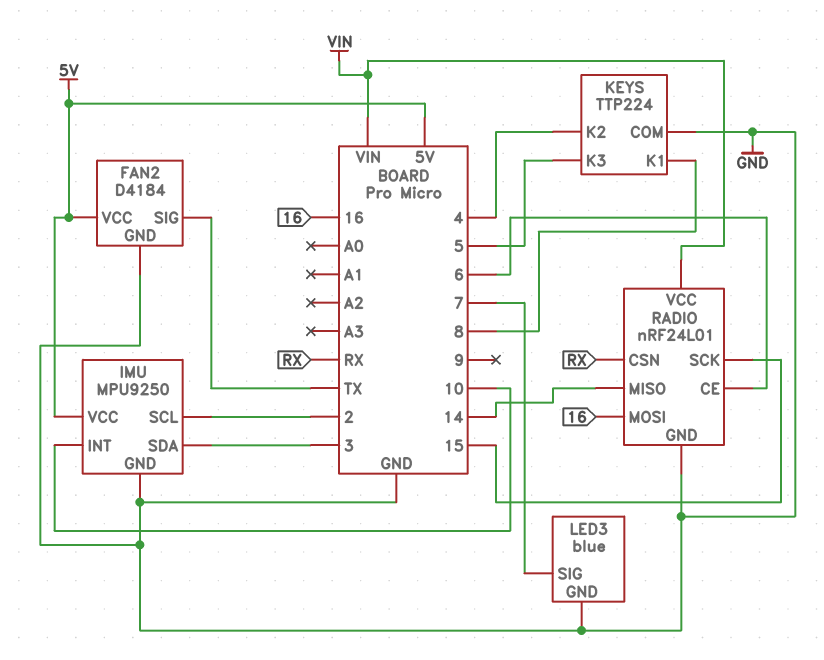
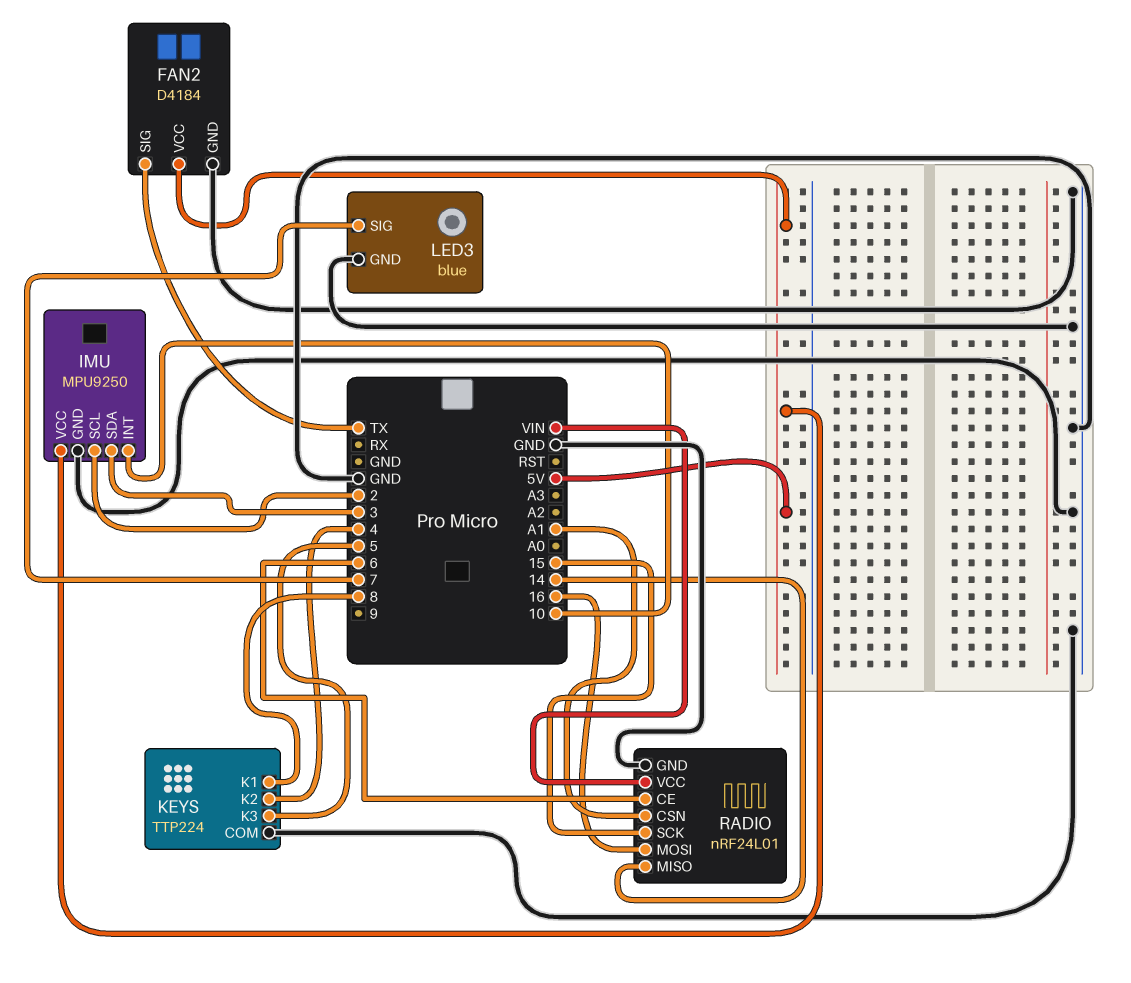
RADIO pin CSN: RX -> A1

